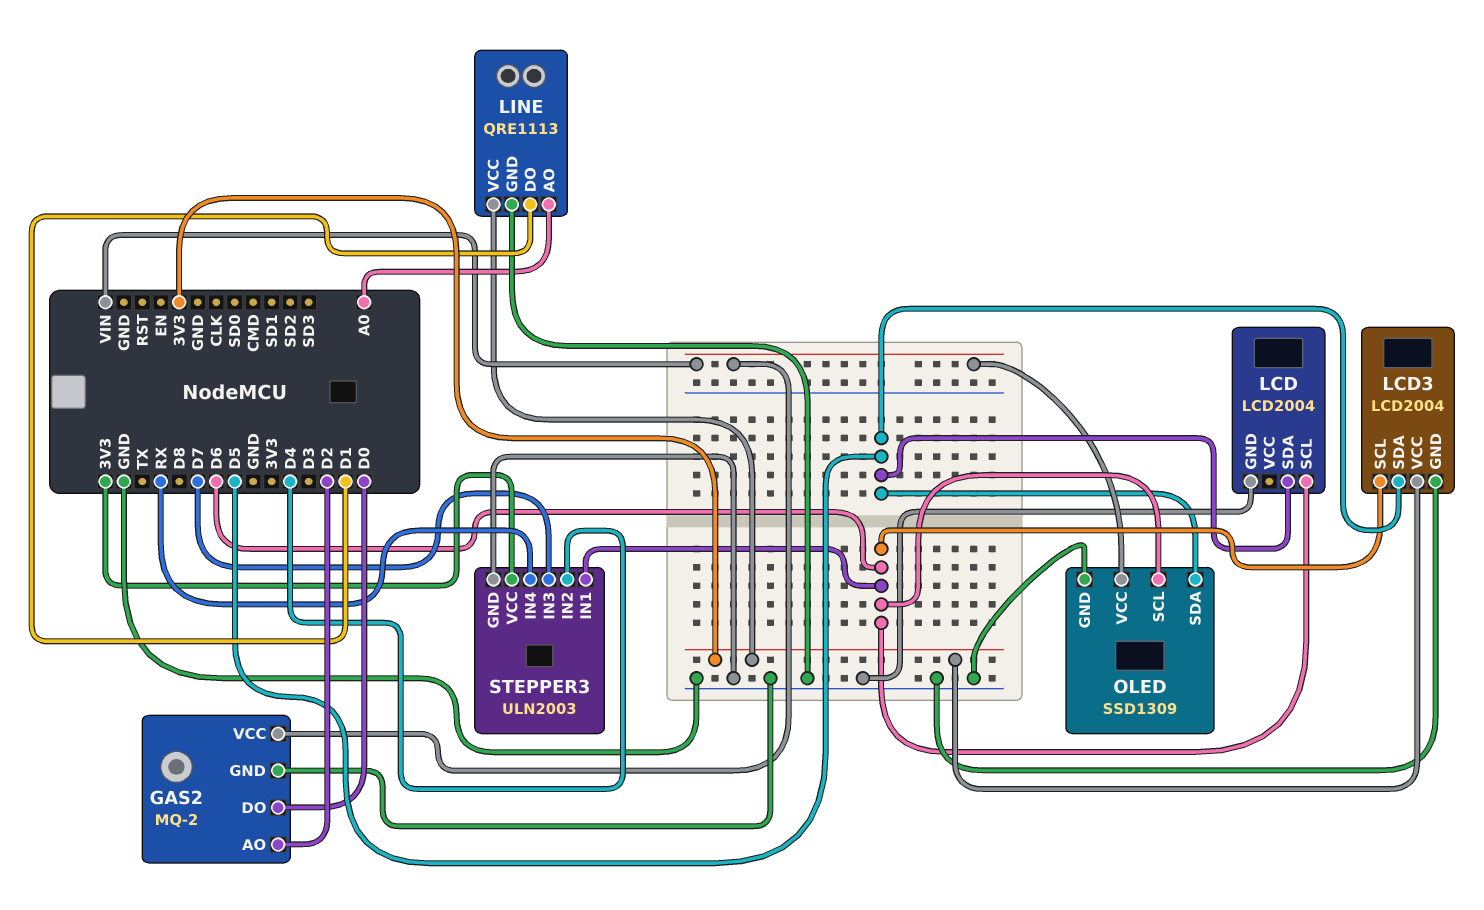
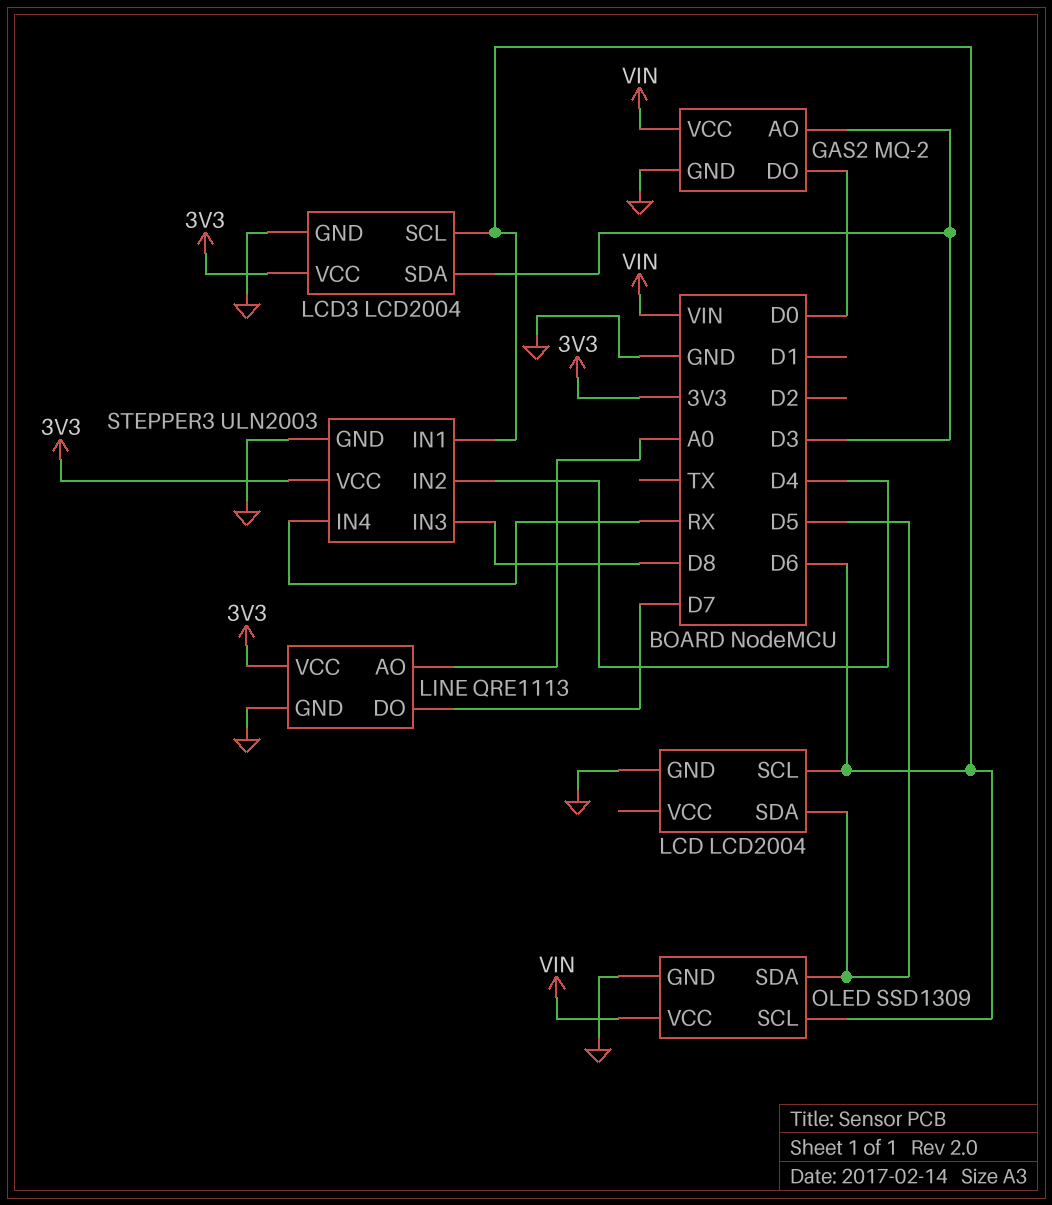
GAS2 pin AO: D2 -> D3
LCD3 pin SDA: D5 -> D3
LINE pin DO: D1 -> D7
STEPPER3 pin IN3: D7 -> D8

